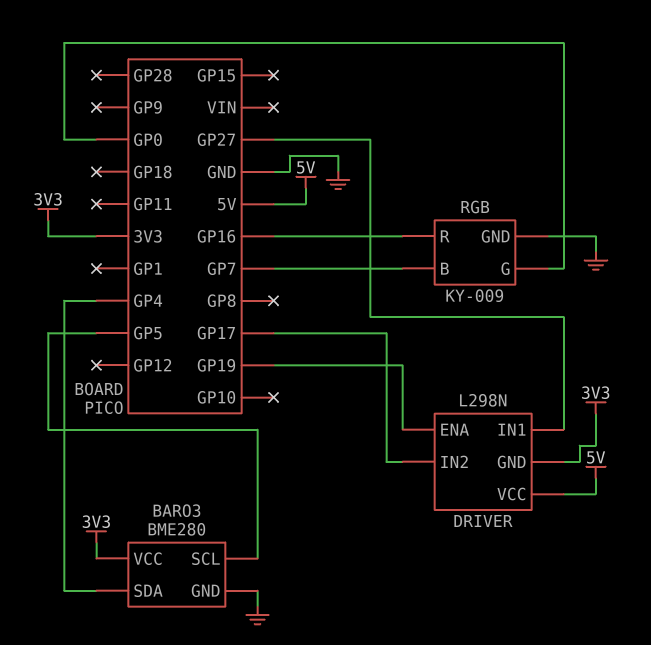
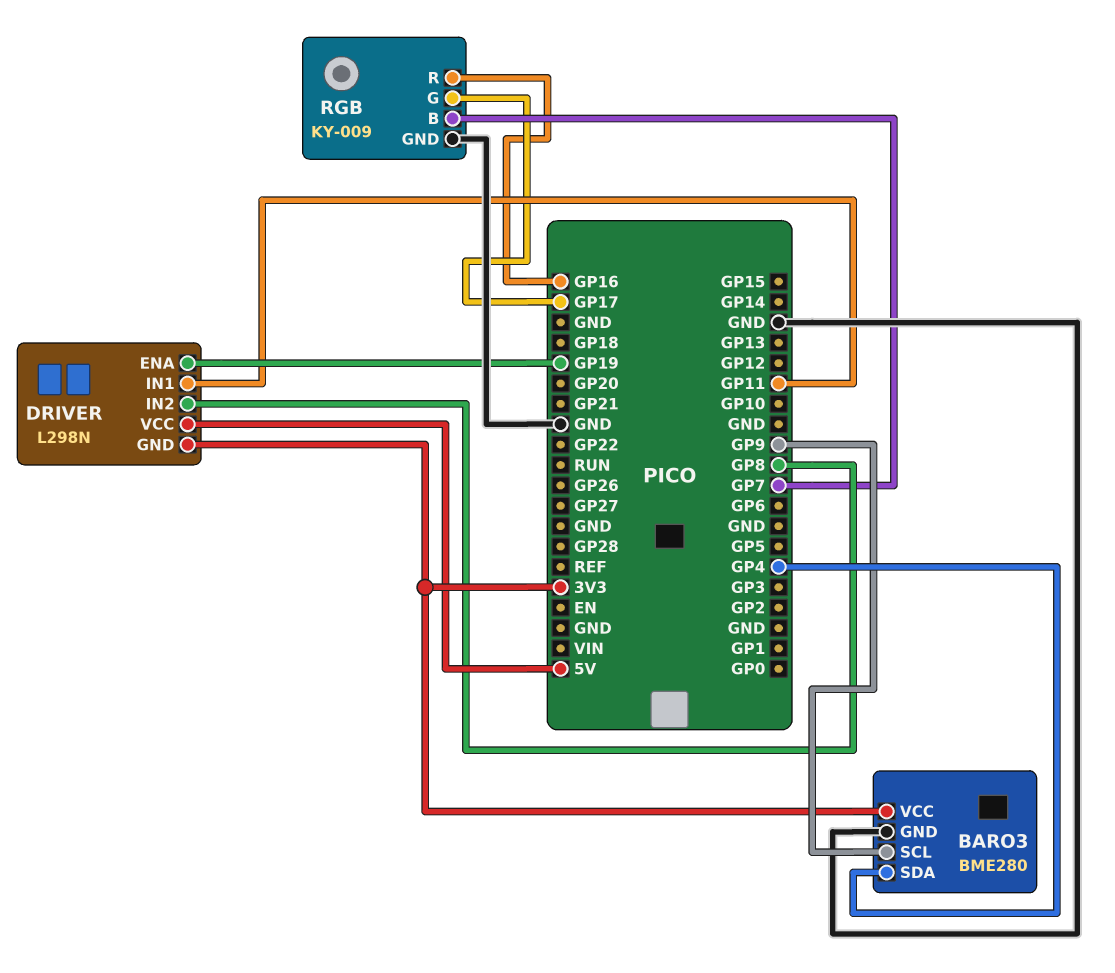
BARO3 pin SCL: GP5 -> GP9
DRIVER pin IN1: GP27 -> GP11
DRIVER pin IN2: GP17 -> GP8
RGB pin G: GP0 -> GP17

